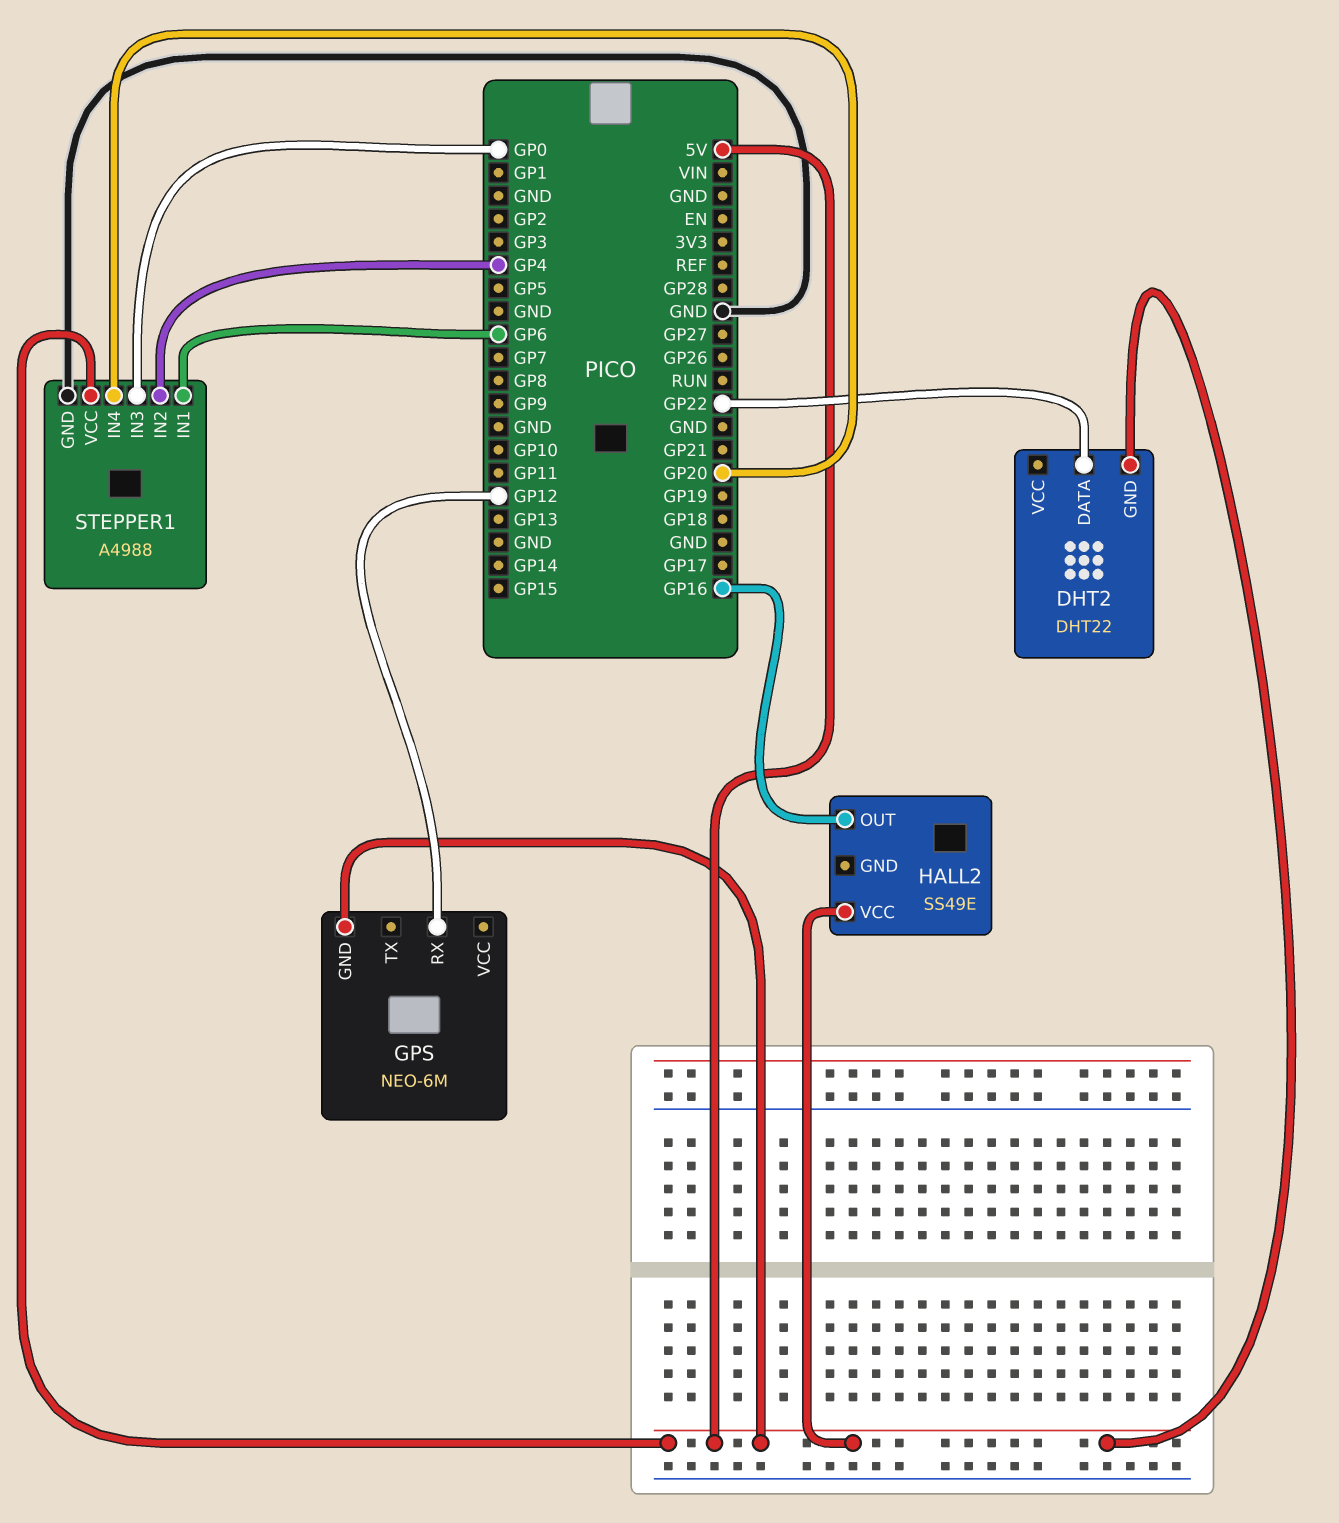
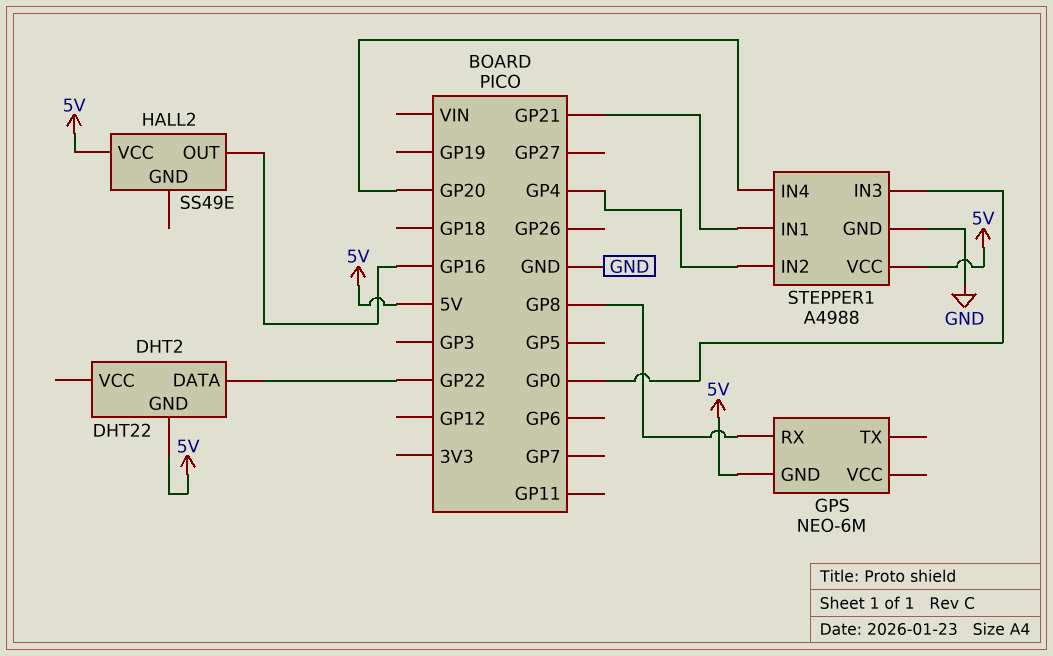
GPS pin RX: GP12 -> GP8
STEPPER1 pin IN1: GP6 -> GP21

